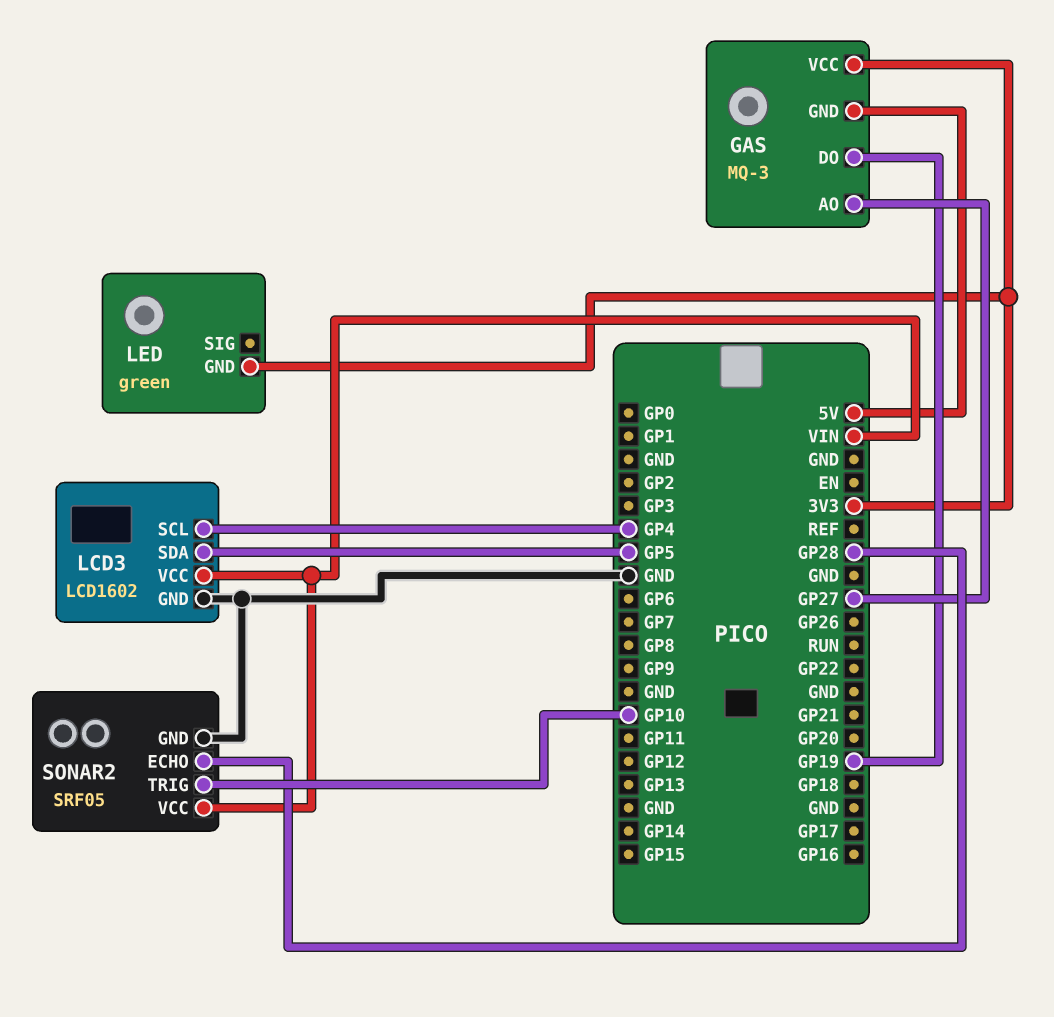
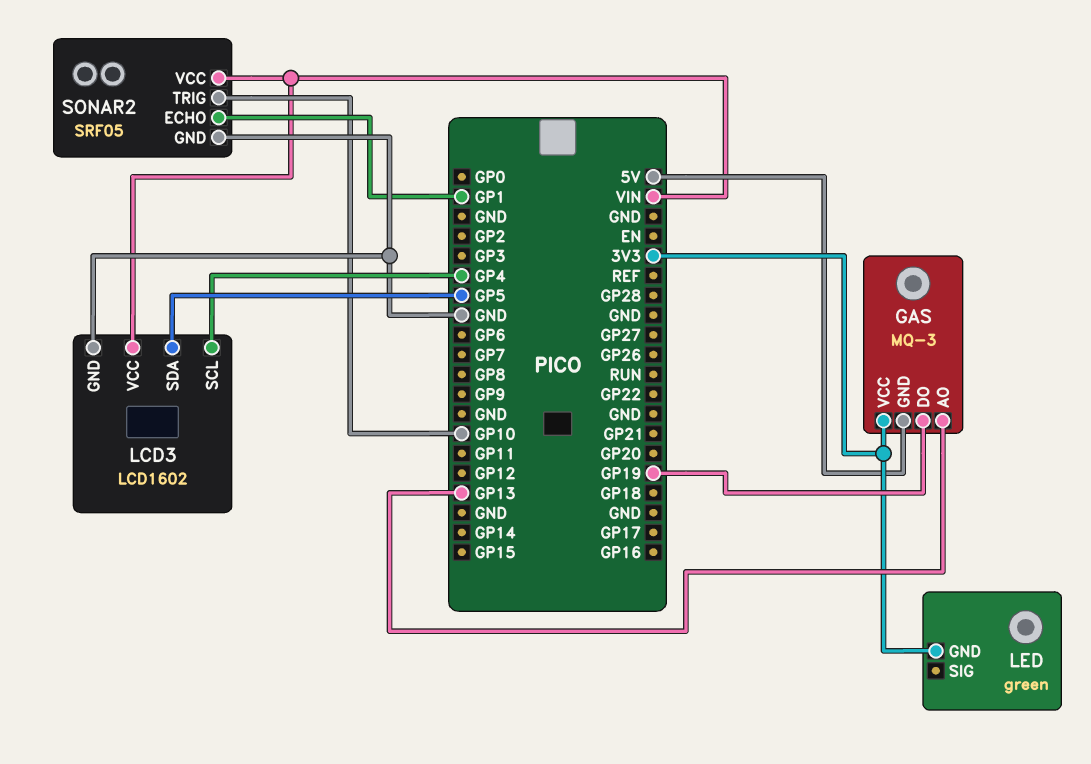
GAS pin AO: GP27 -> GP13
SONAR2 pin ECHO: GP28 -> GP1

